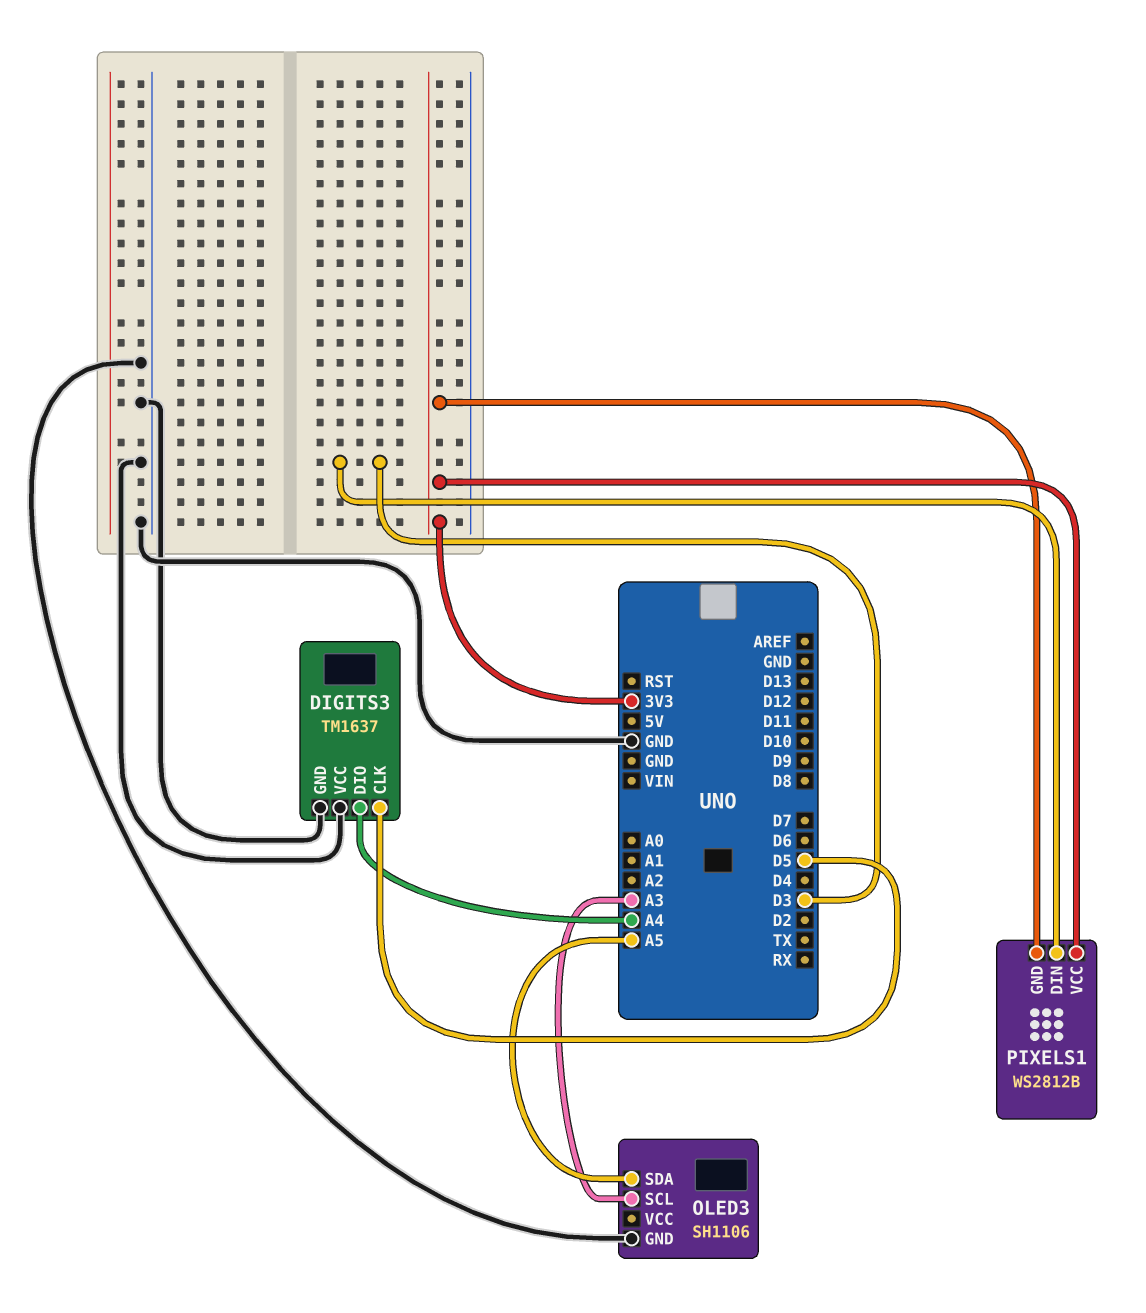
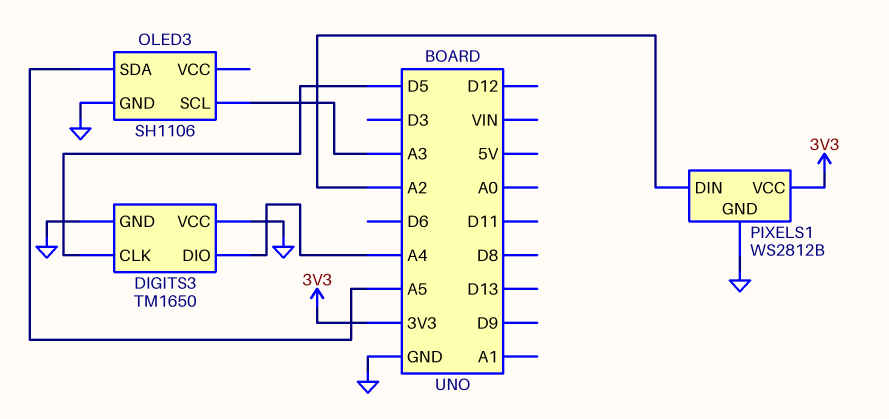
DIGITS3: TM1637 -> TM1650
PIXELS1 pin DIN: D3 -> A2
PIXELS1 pin GND: 3V3 -> GND

